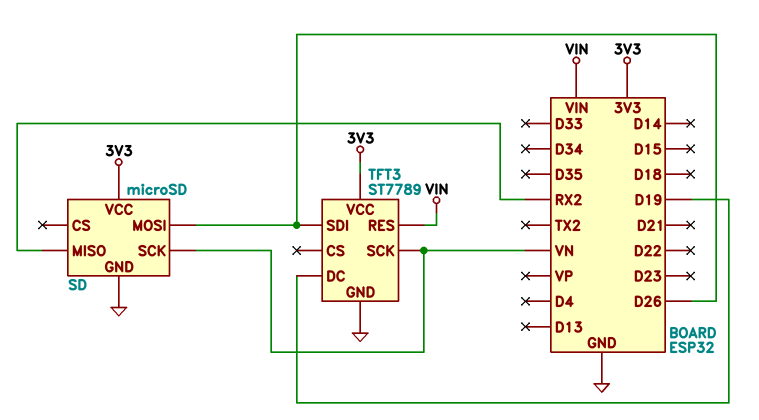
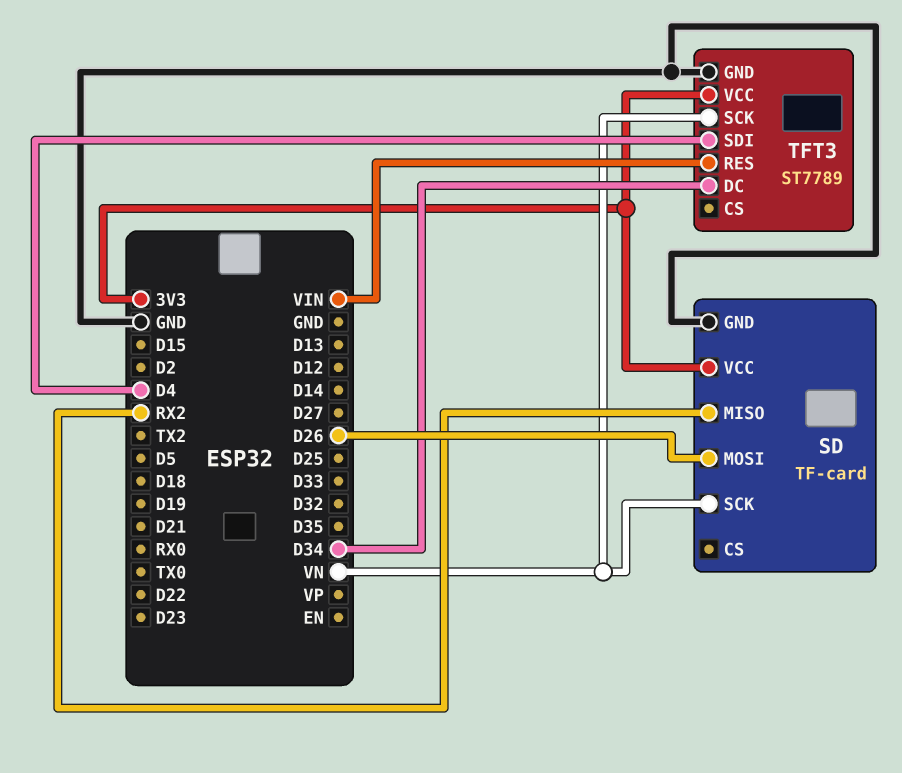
SD: microSD -> TF-card
TFT3 pin DC: D19 -> D34
TFT3 pin SDI: D26 -> D4

